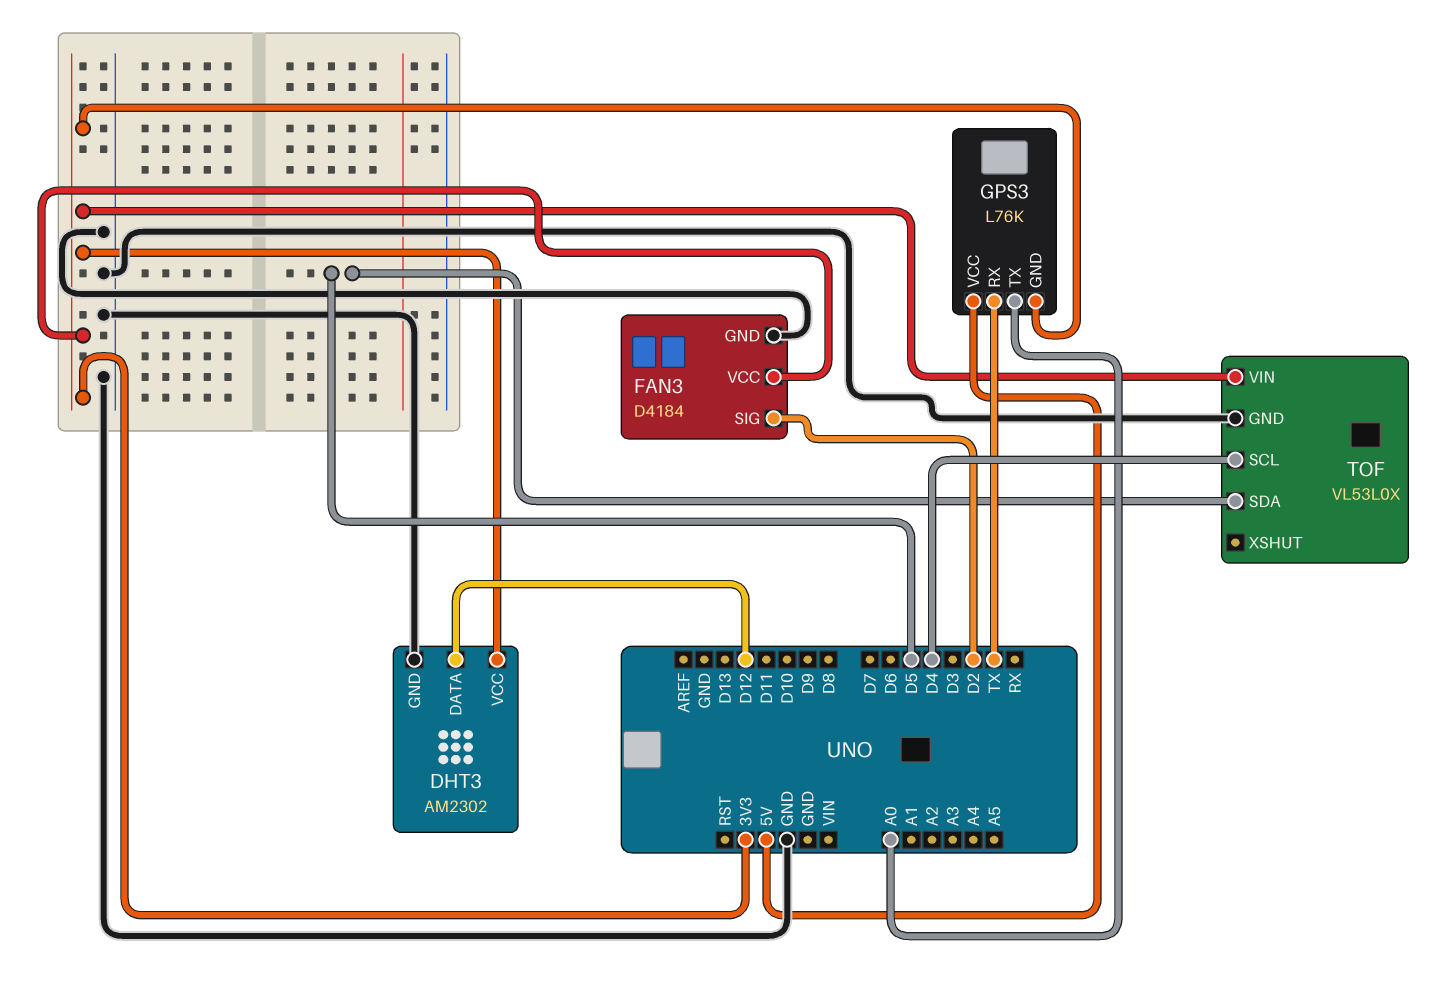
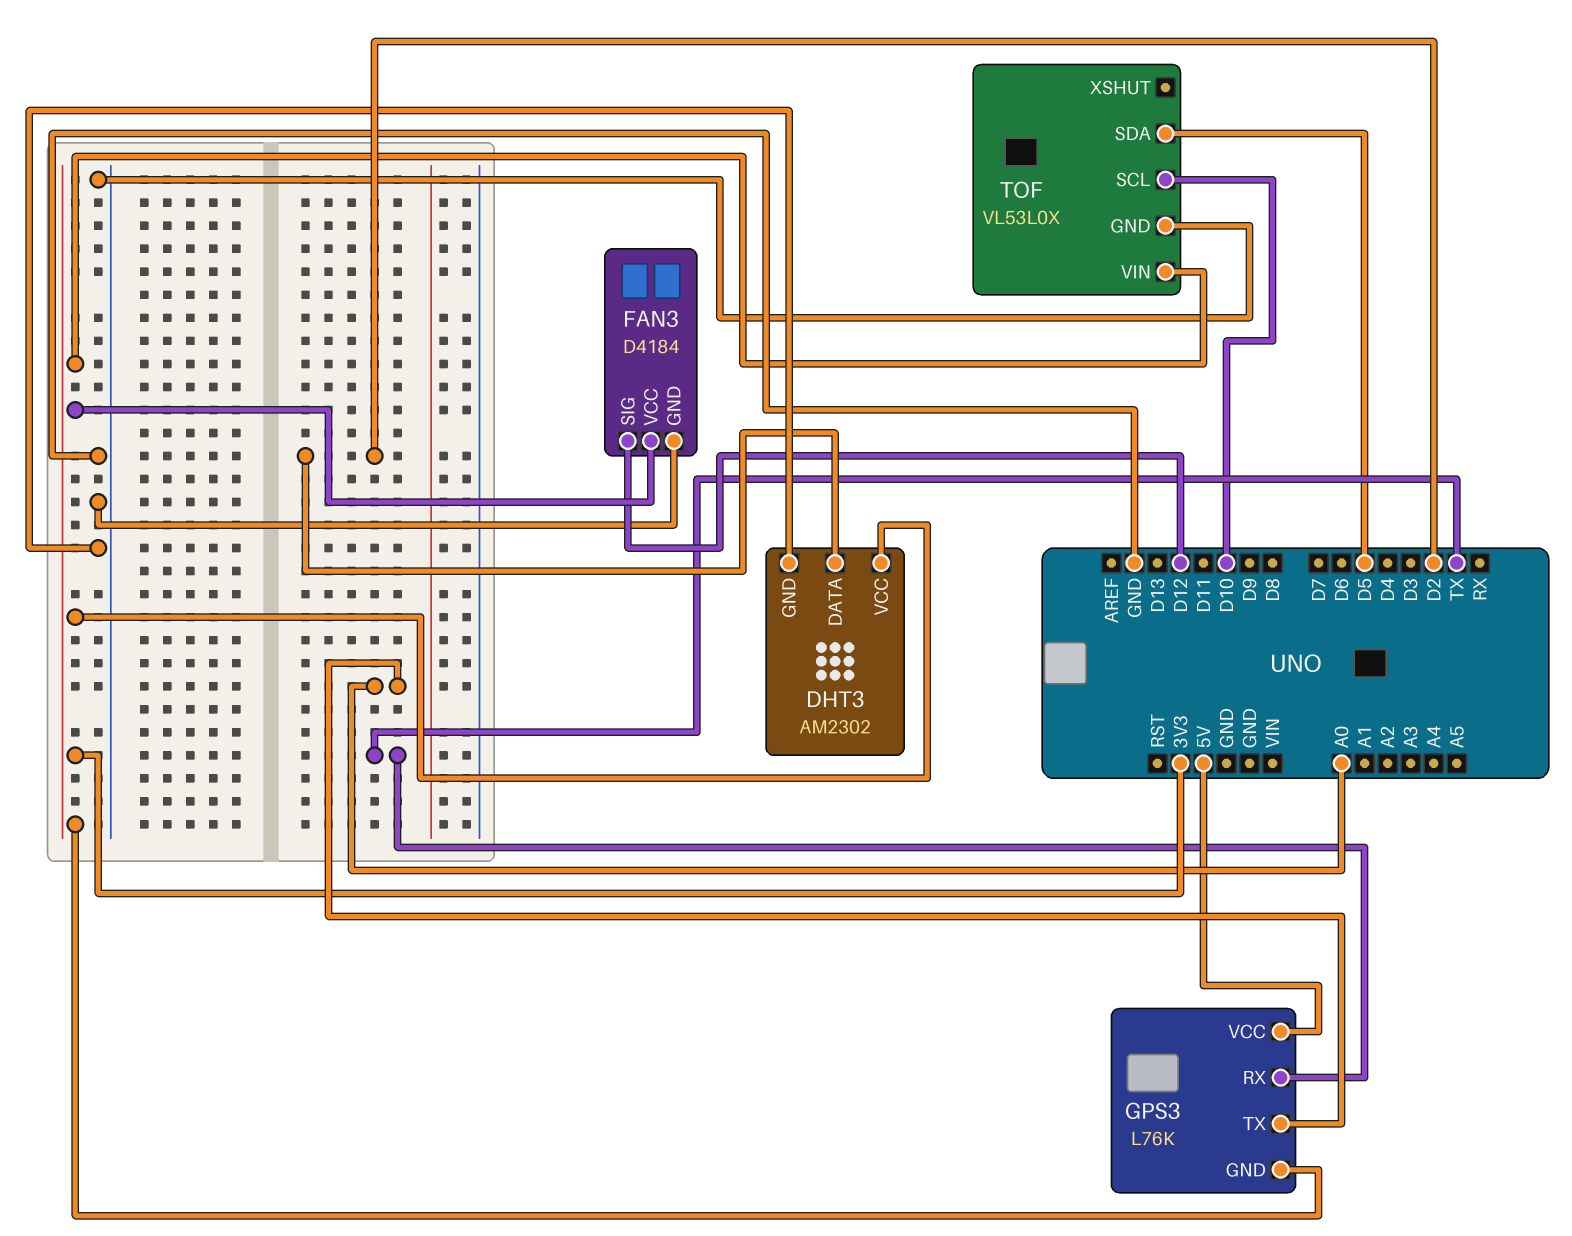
DHT3 pin DATA: D12 -> D2
FAN3 pin SIG: D2 -> D12
TOF pin SCL: D4 -> D10

